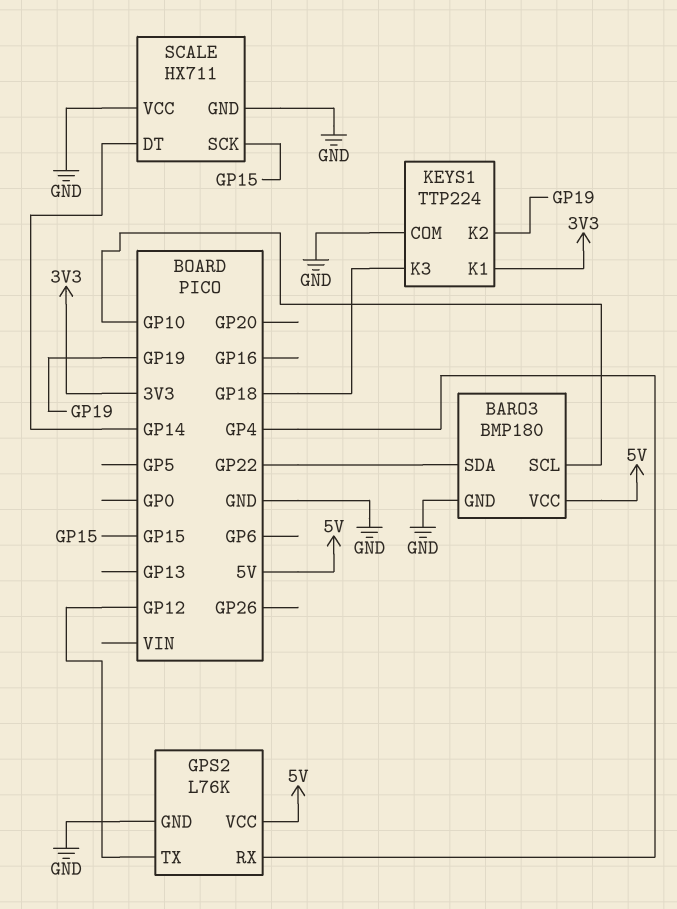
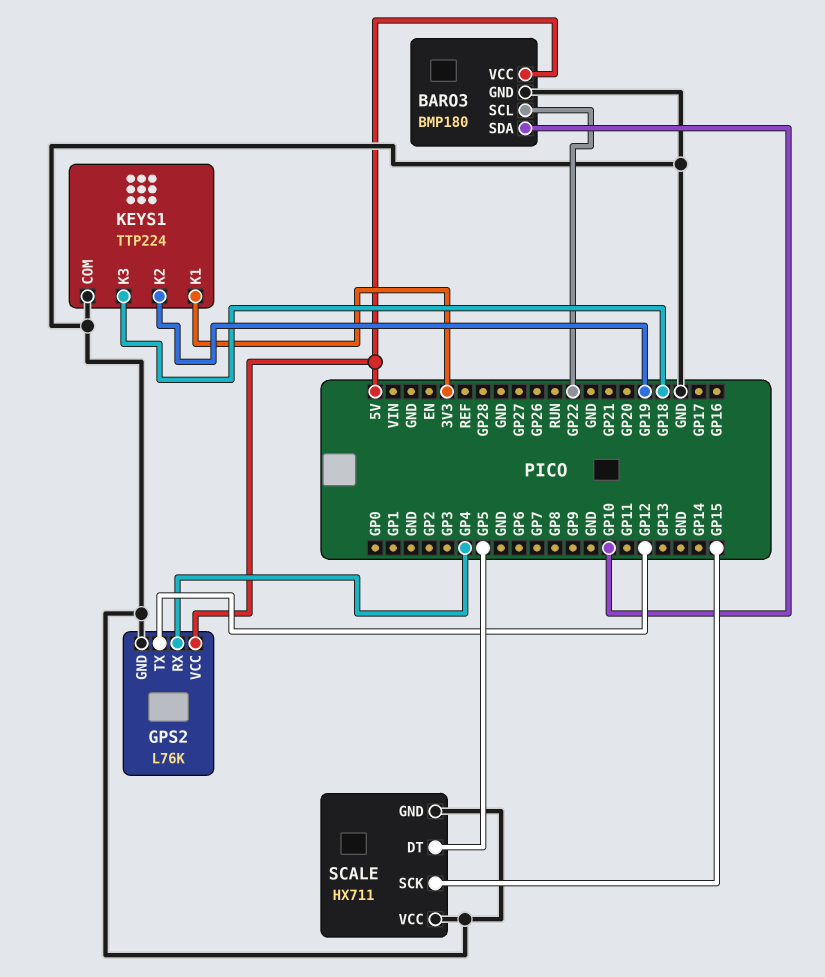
BARO3 pin SCL: GP10 -> GP22
BARO3 pin SDA: GP22 -> GP10
SCALE pin DT: GP14 -> GP5

